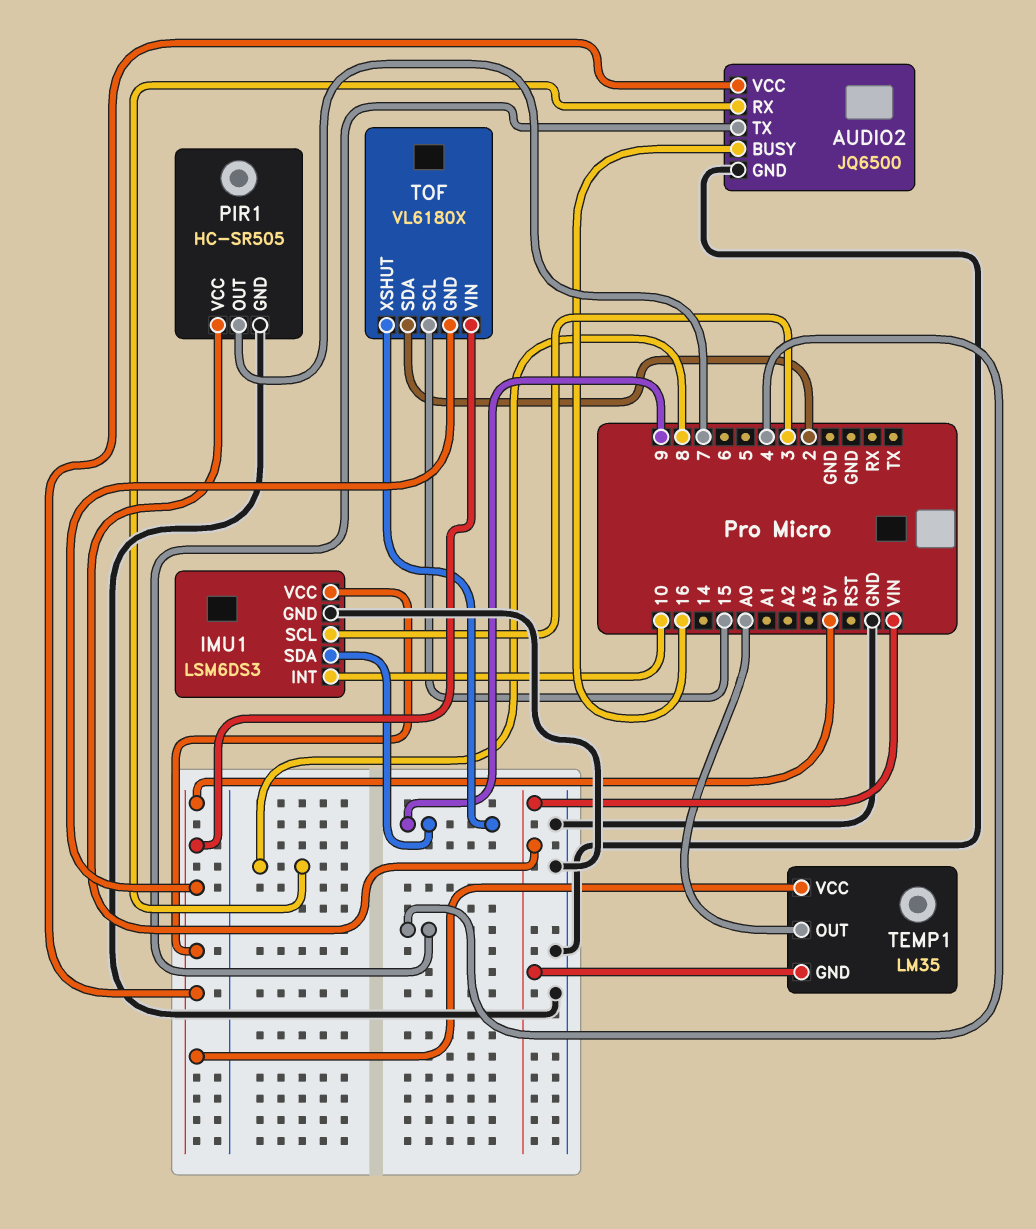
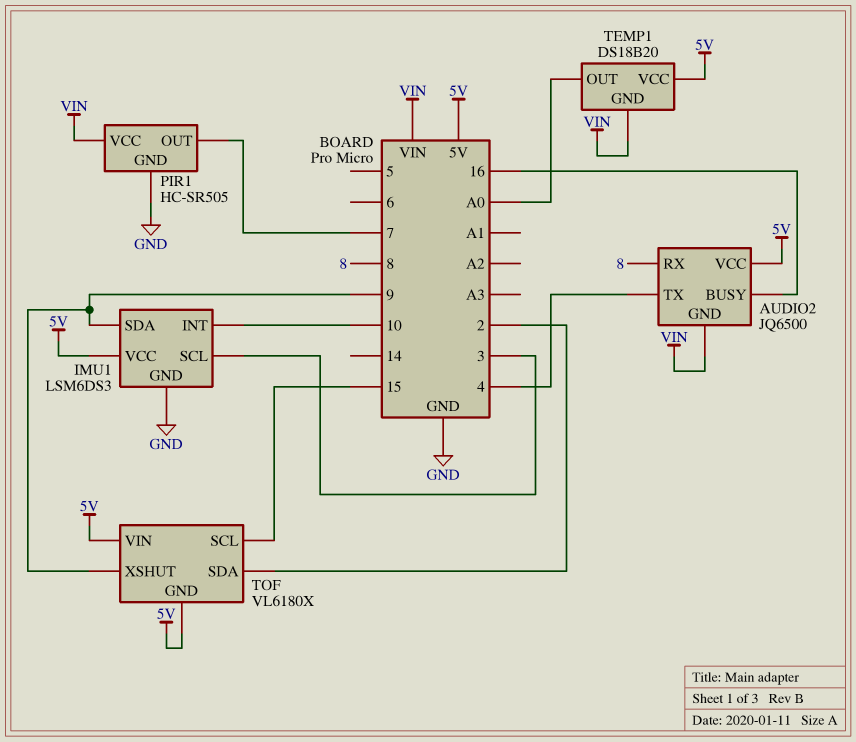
AUDIO2 pin GND: GND -> VIN
TEMP1: LM35 -> DS18B20

